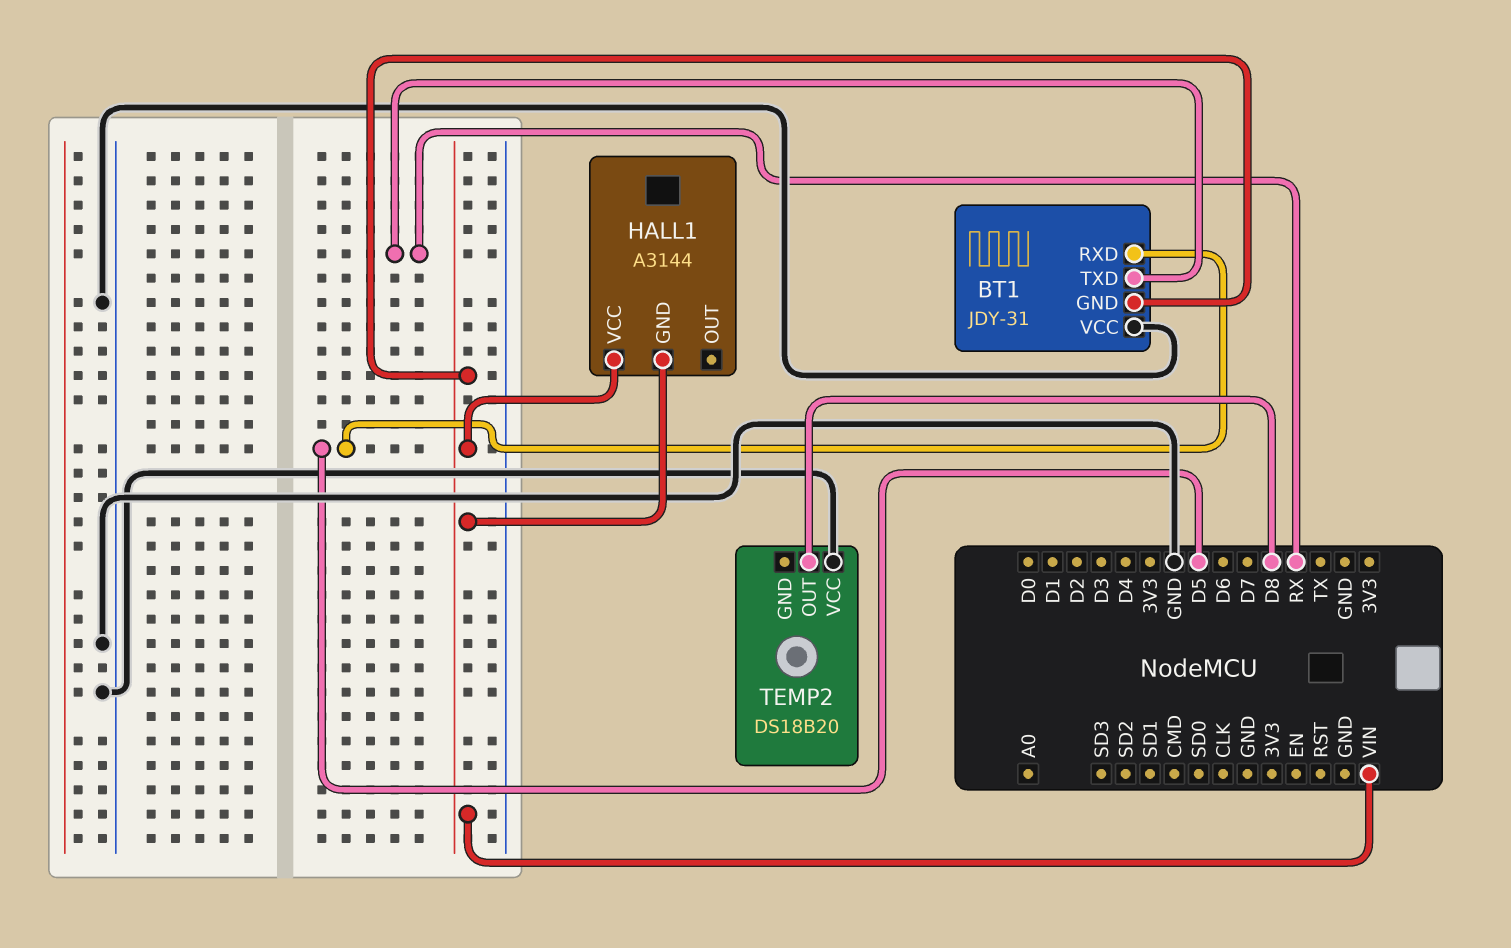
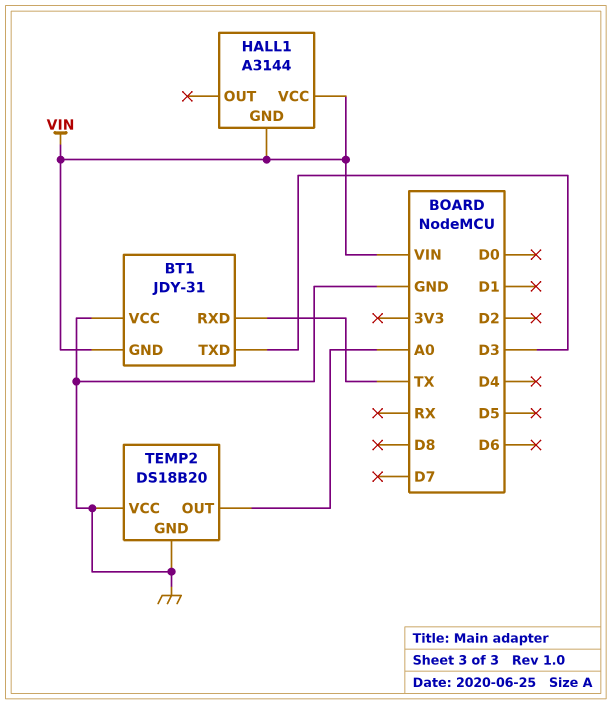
BT1 pin RXD: D5 -> TX
BT1 pin TXD: RX -> D3
TEMP2 pin GND: none -> GND
TEMP2 pin OUT: D8 -> A0

